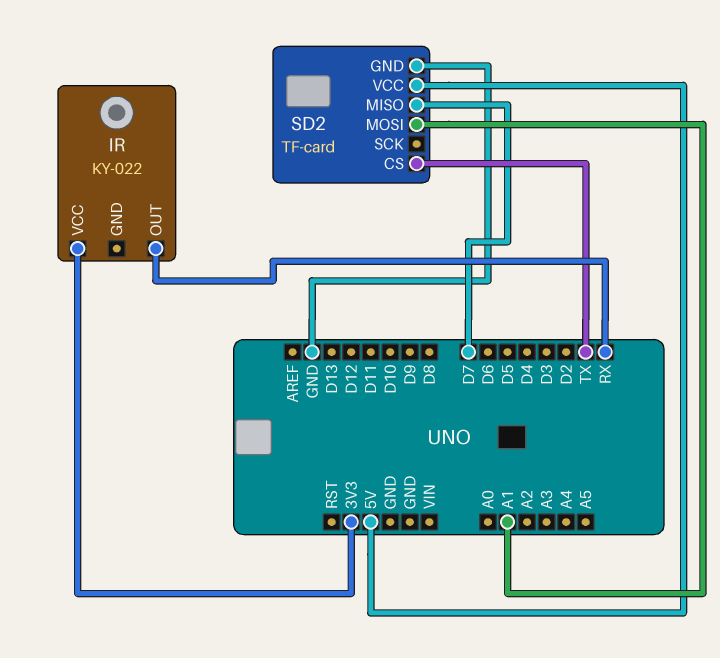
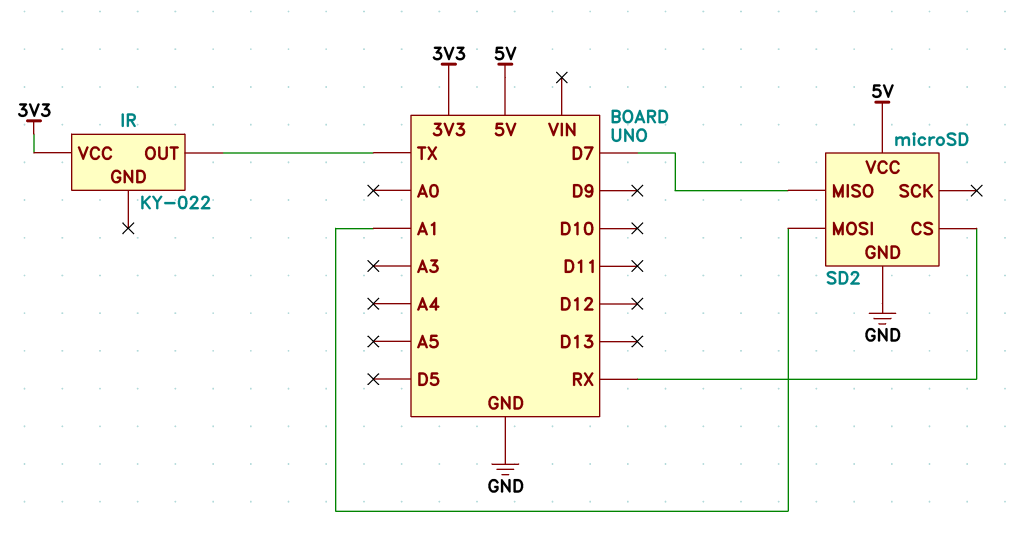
IR pin OUT: RX -> TX
SD2: TF-card -> microSD
SD2 pin CS: TX -> RX

